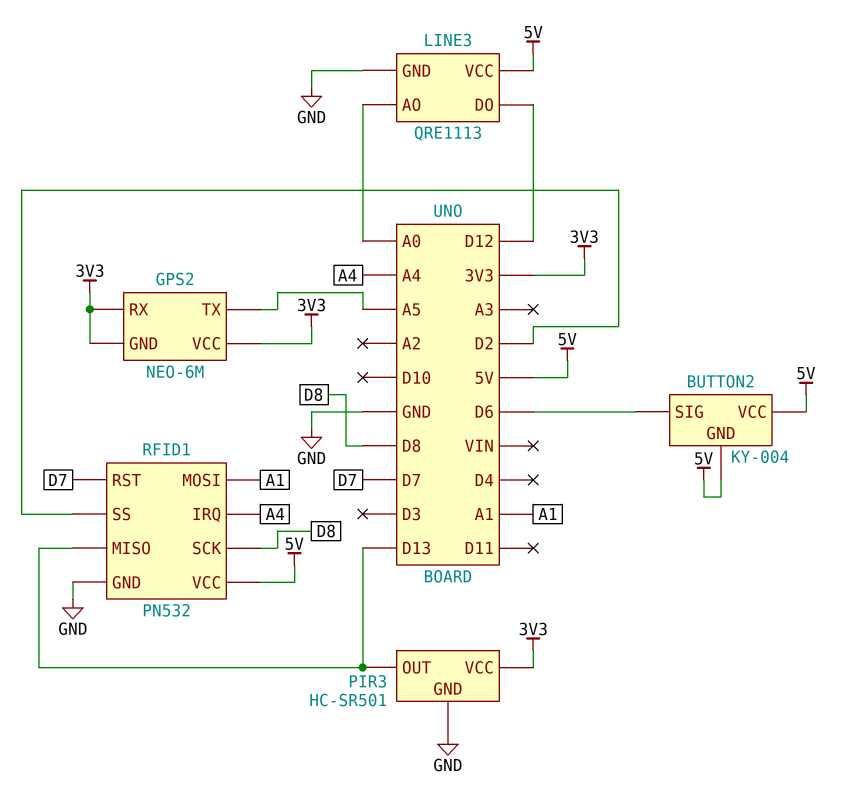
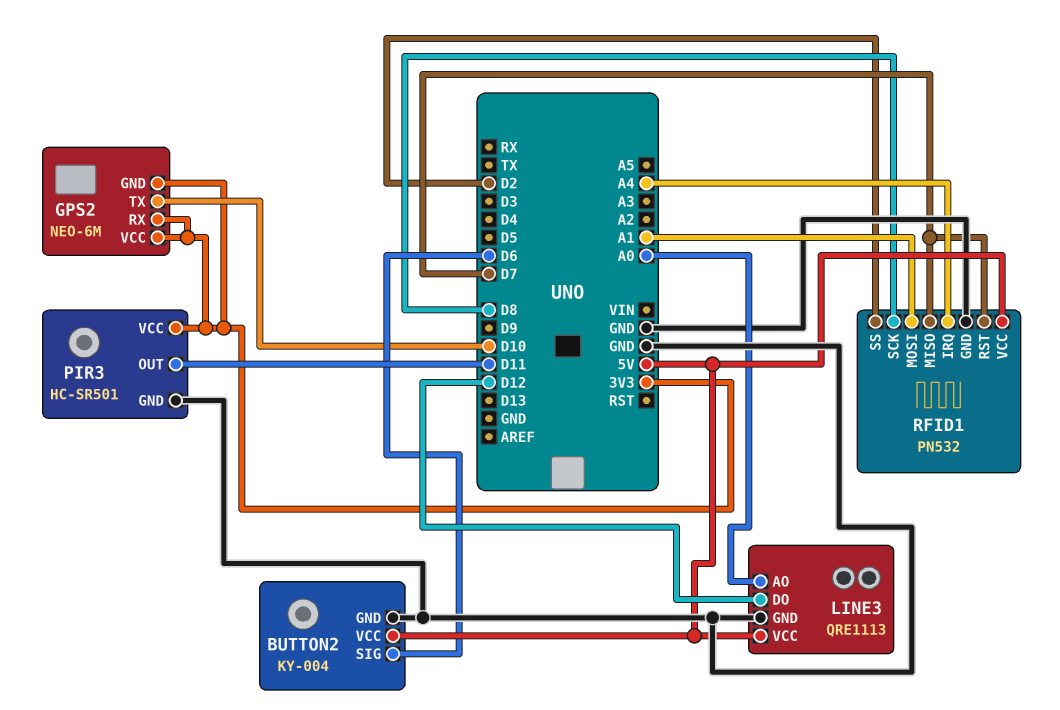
BUTTON2 pin GND: 5V -> GND
GPS2 pin TX: A5 -> D10
PIR3 pin OUT: D13 -> D11
RFID1 pin MISO: D13 -> D7

